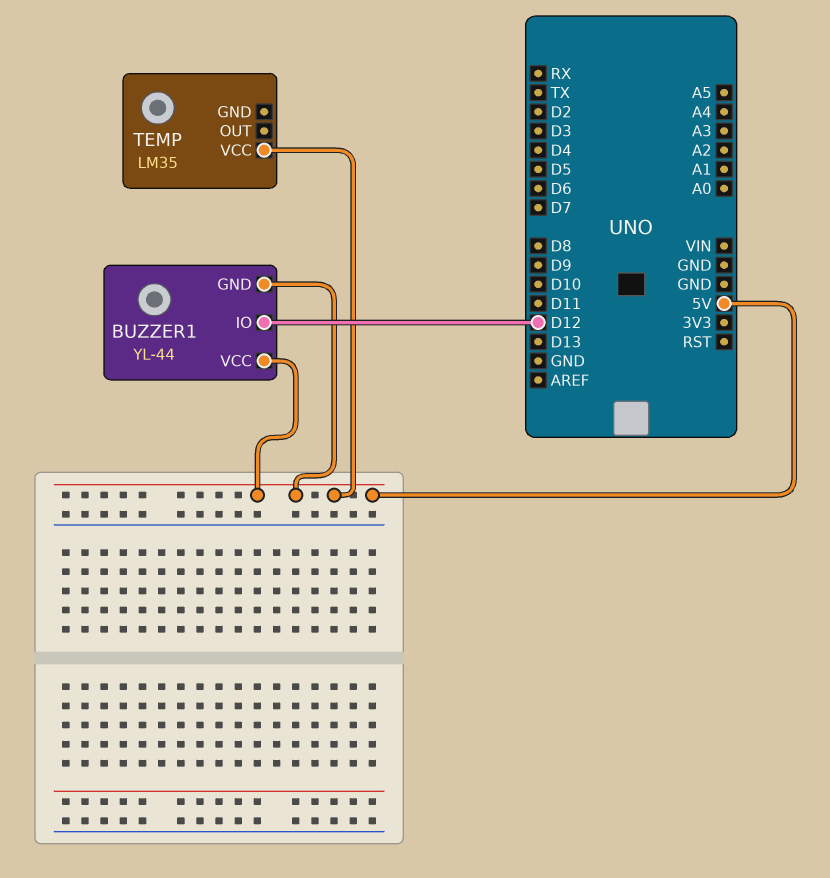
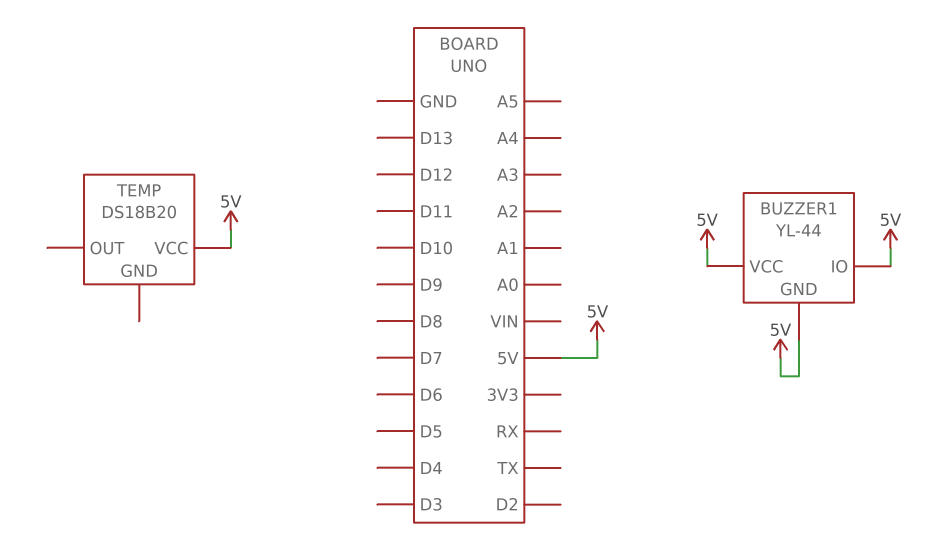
BUZZER1 pin IO: D12 -> 5V
TEMP: LM35 -> DS18B20

